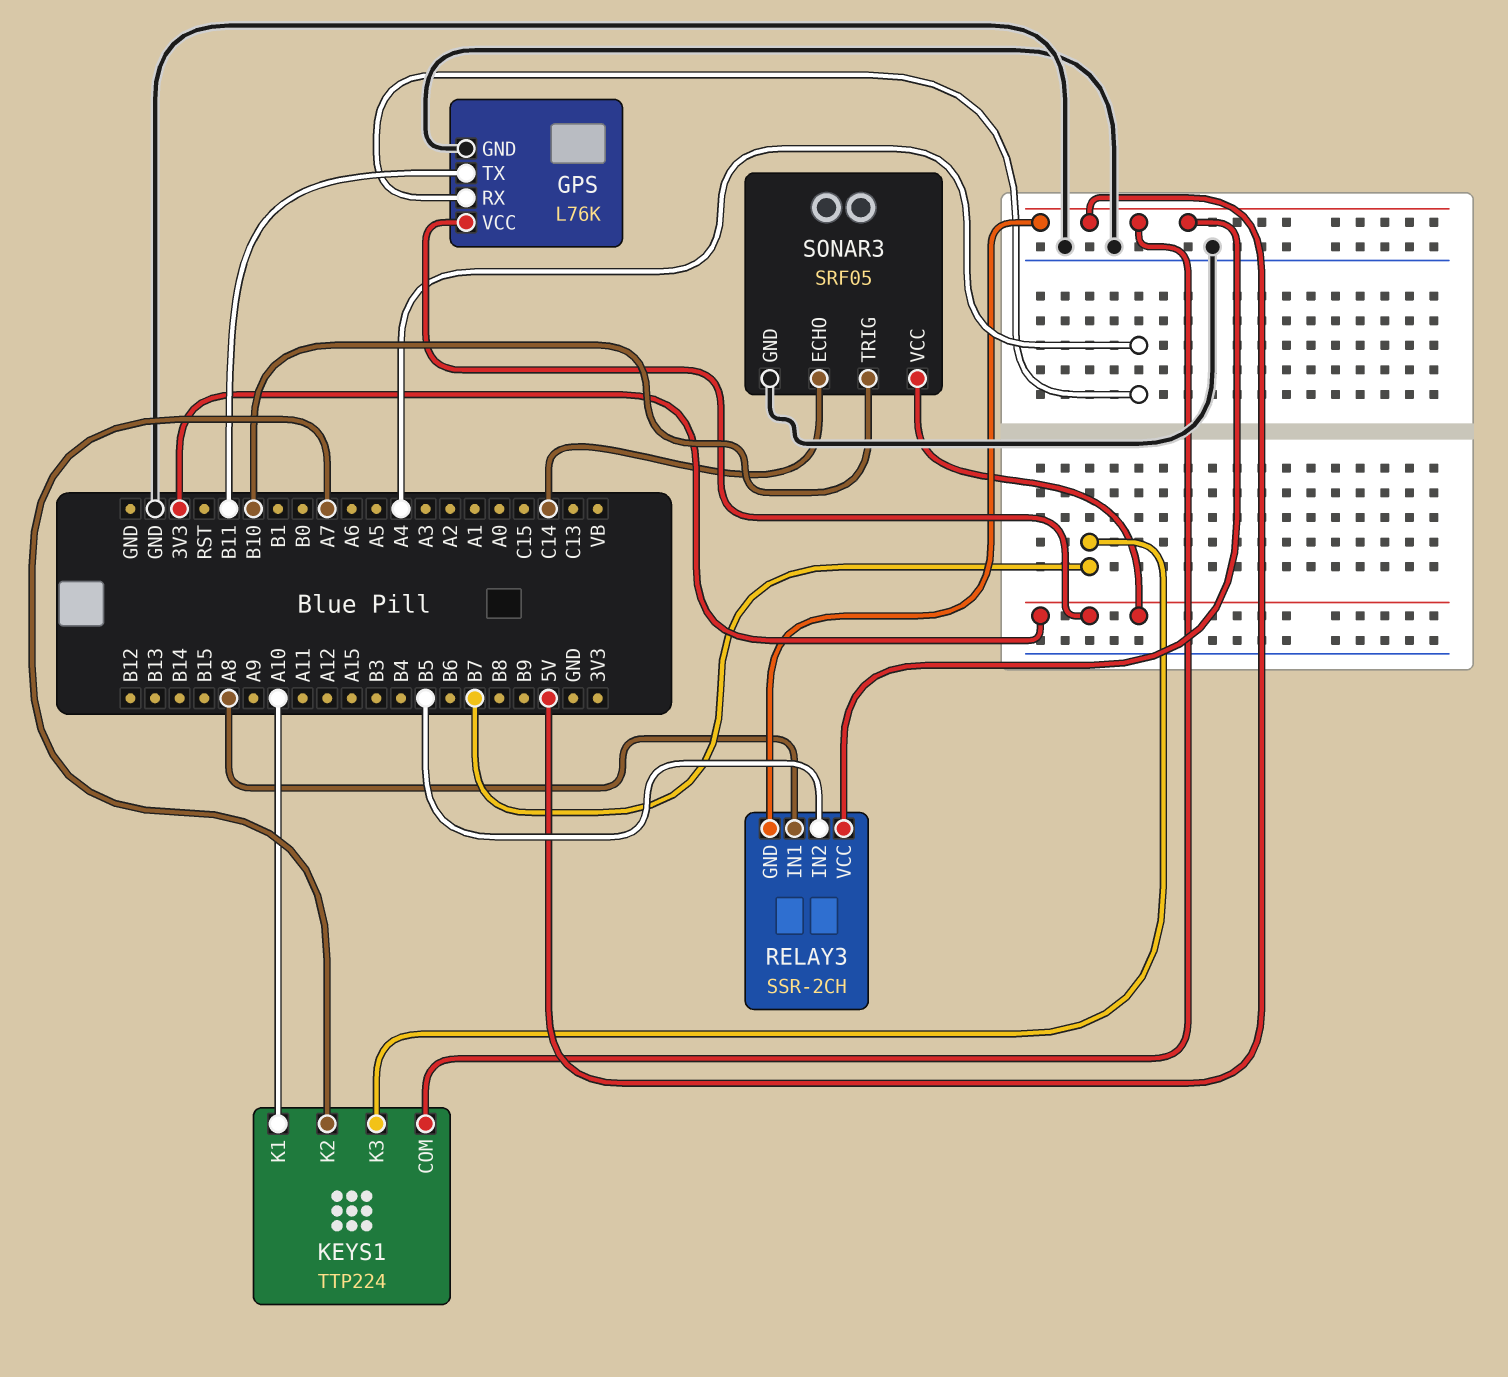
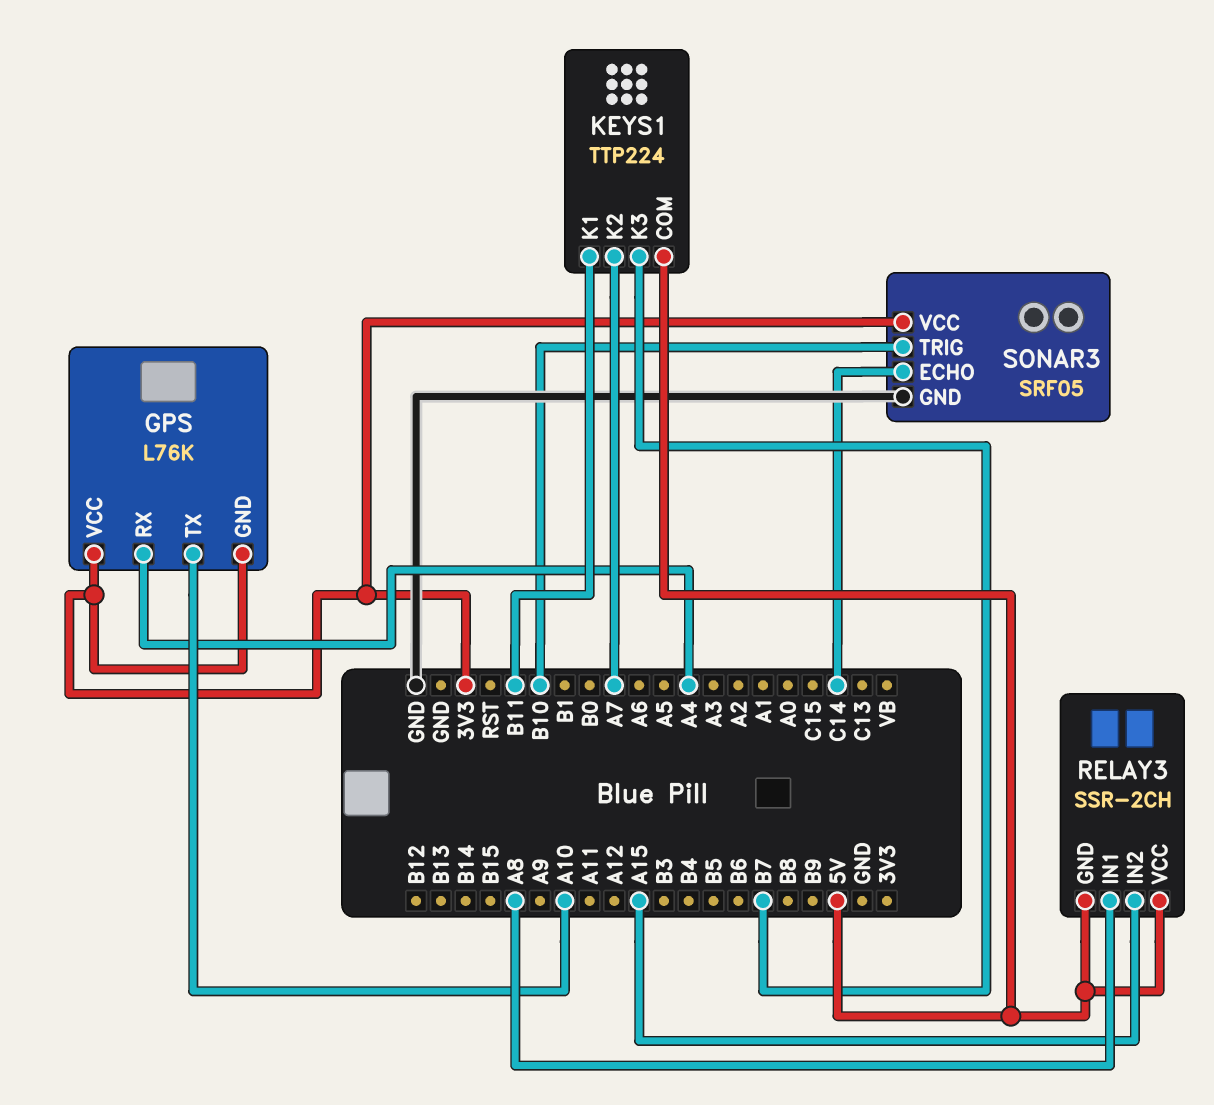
GPS pin GND: GND -> 3V3
GPS pin TX: B11 -> A10
KEYS1 pin K1: A10 -> B11
RELAY3 pin IN2: B5 -> A15

